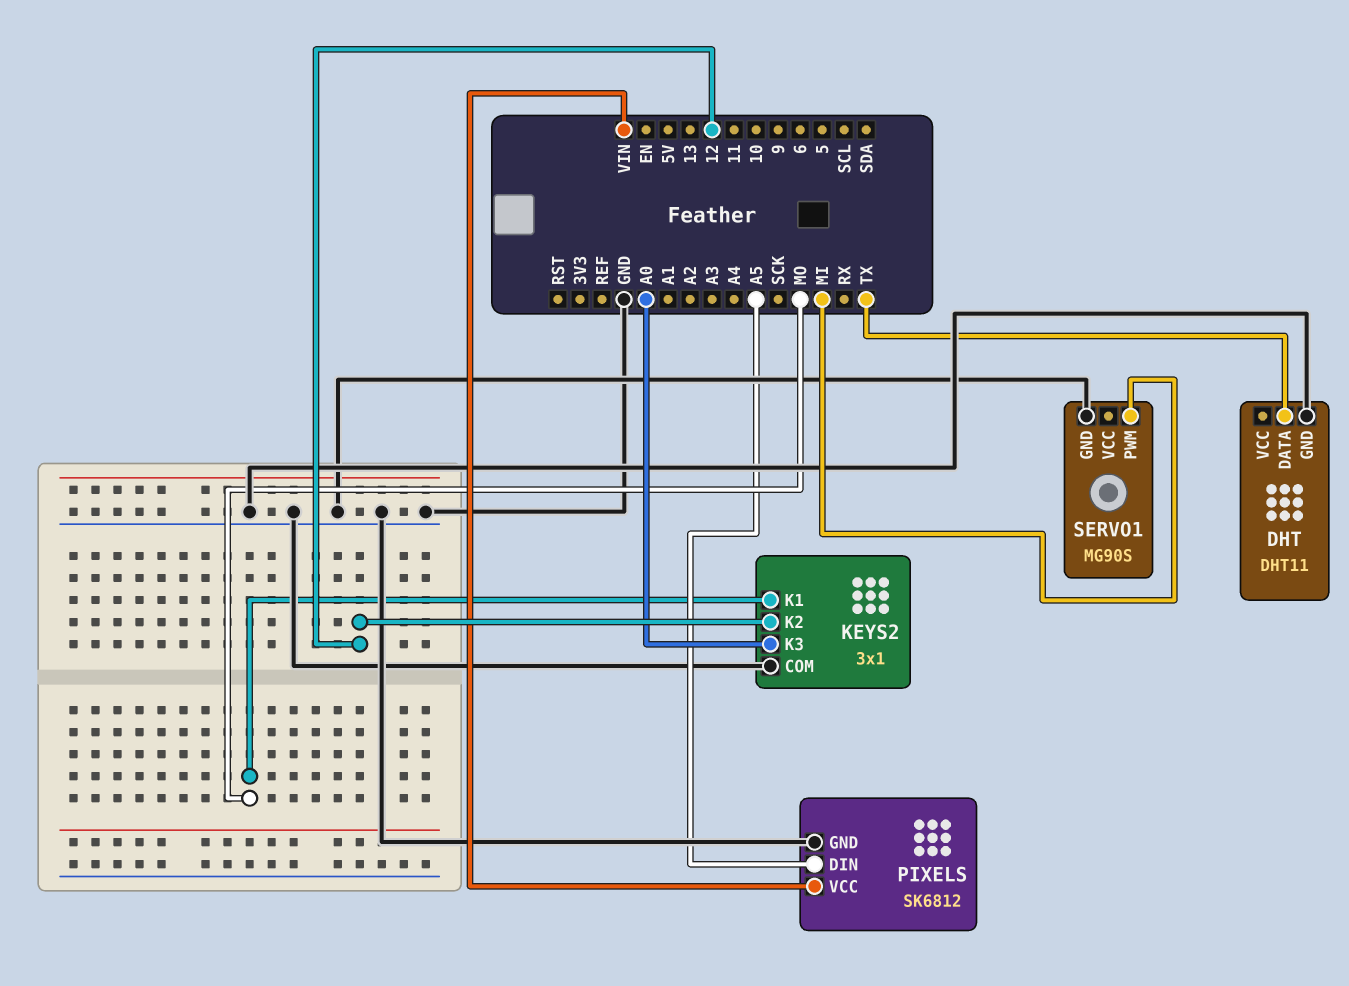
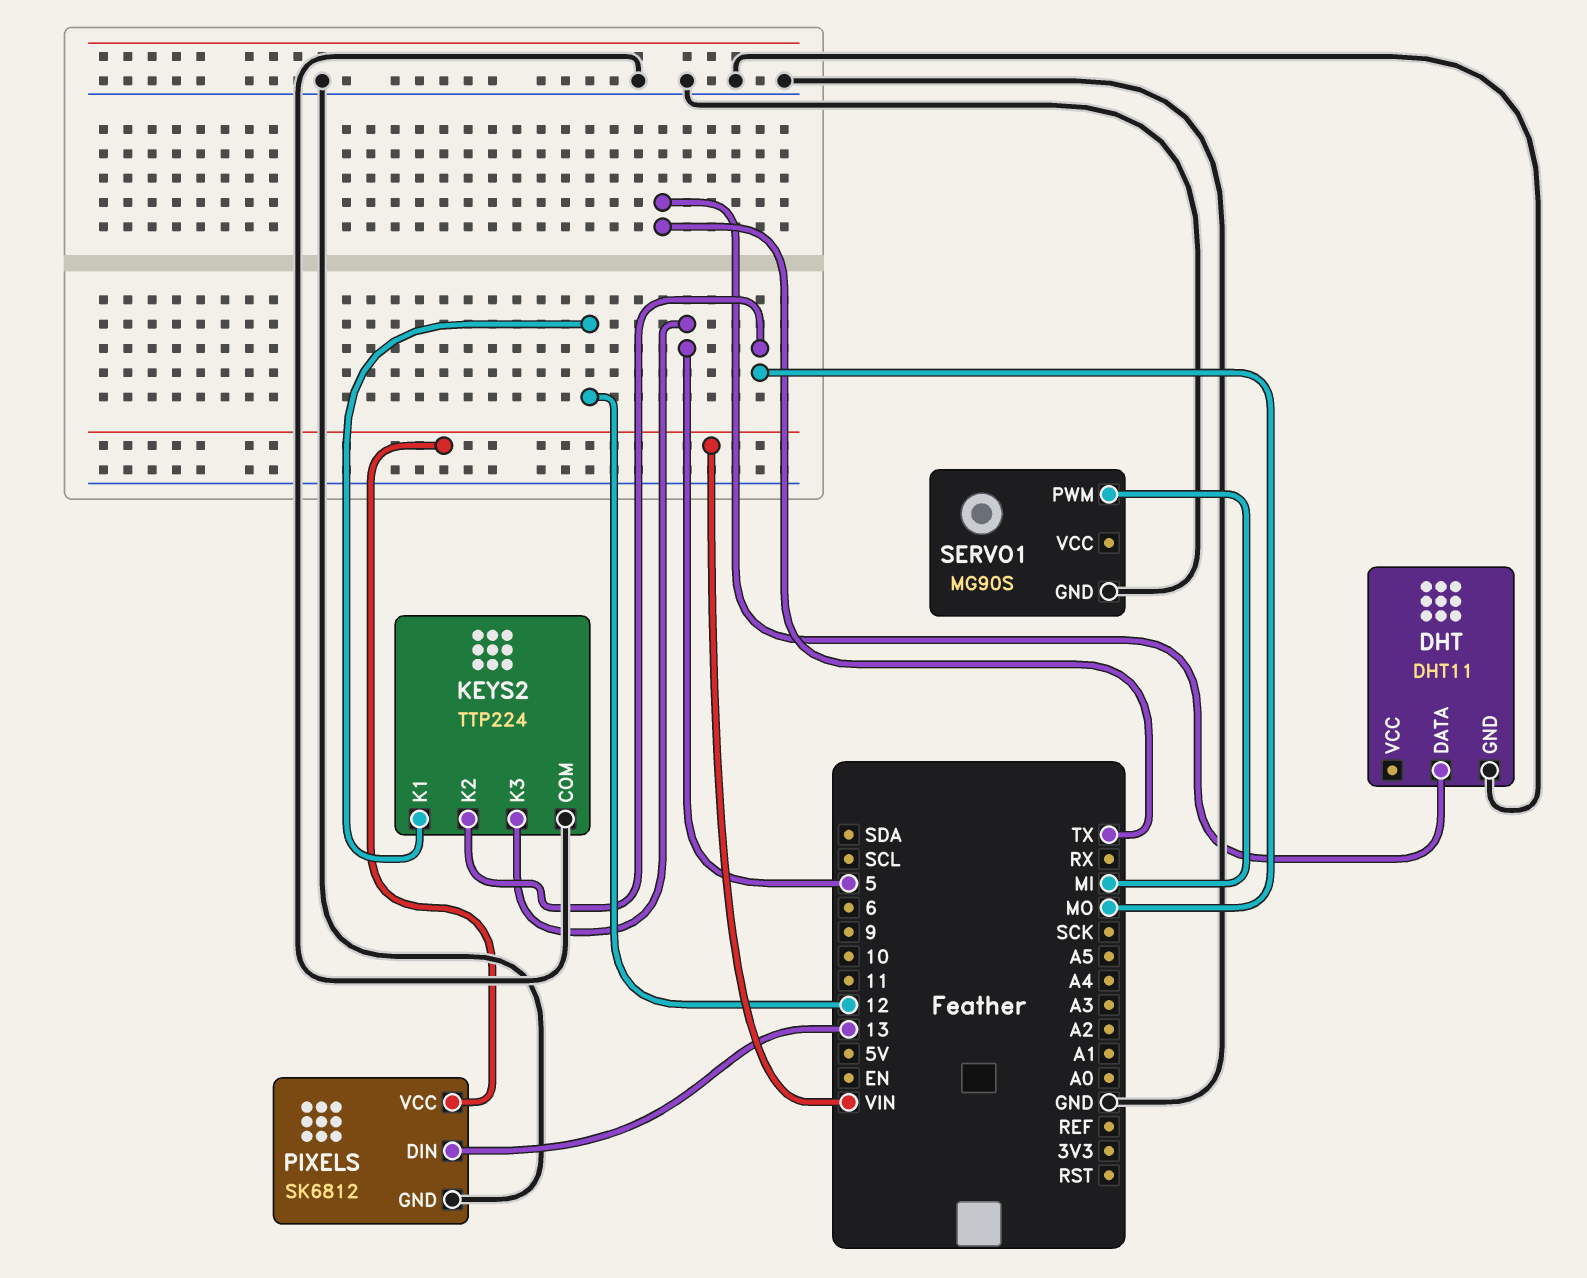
KEYS2: 3x1 -> TTP224
KEYS2 pin K1: MO -> 12
KEYS2 pin K2: 12 -> MO
KEYS2 pin K3: A0 -> 5
PIXELS pin DIN: A5 -> 13

